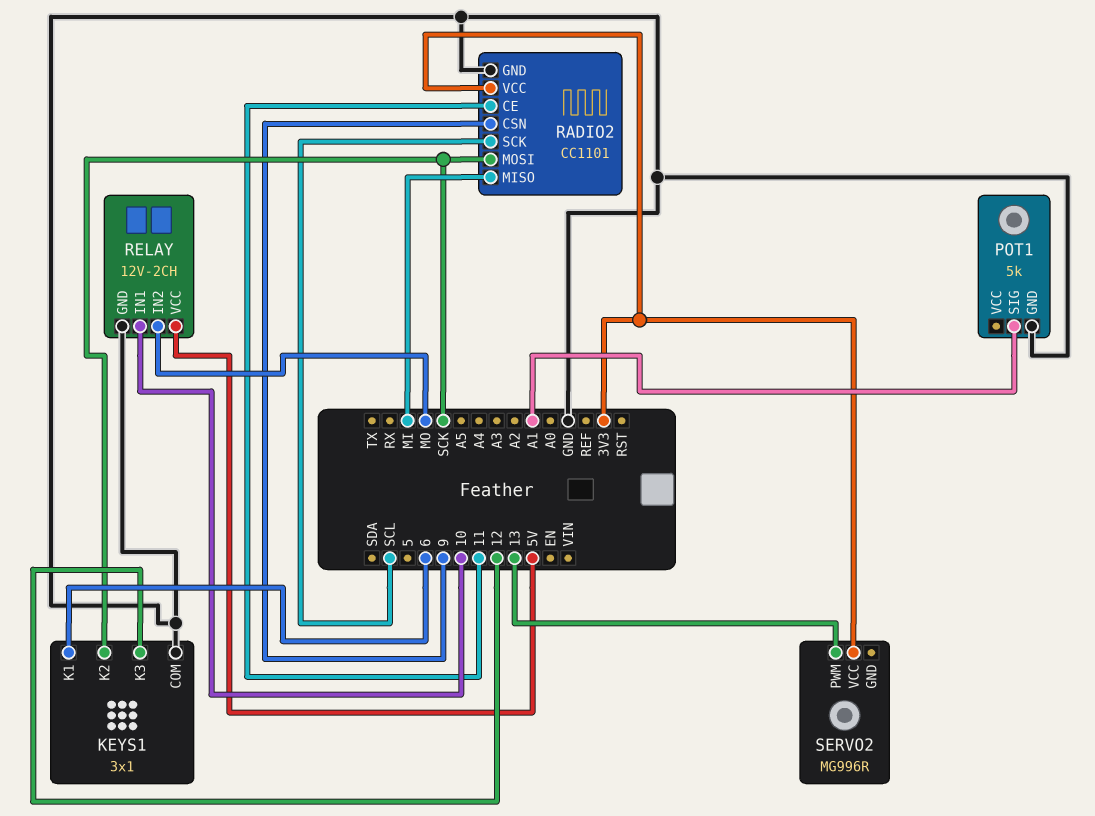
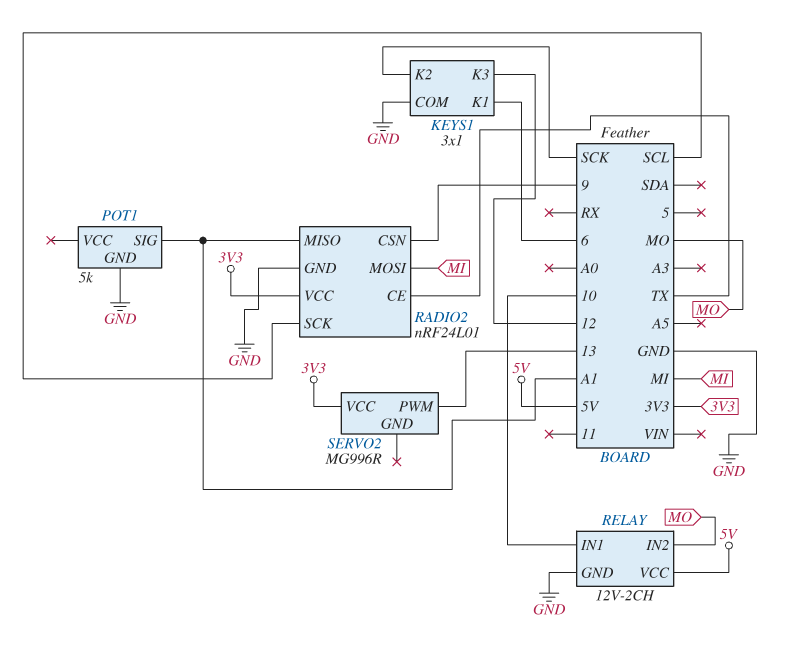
RADIO2: CC1101 -> nRF24L01
RADIO2 pin CE: 11 -> TX
RADIO2 pin MISO: MI -> A1
RADIO2 pin MOSI: SCK -> MI

